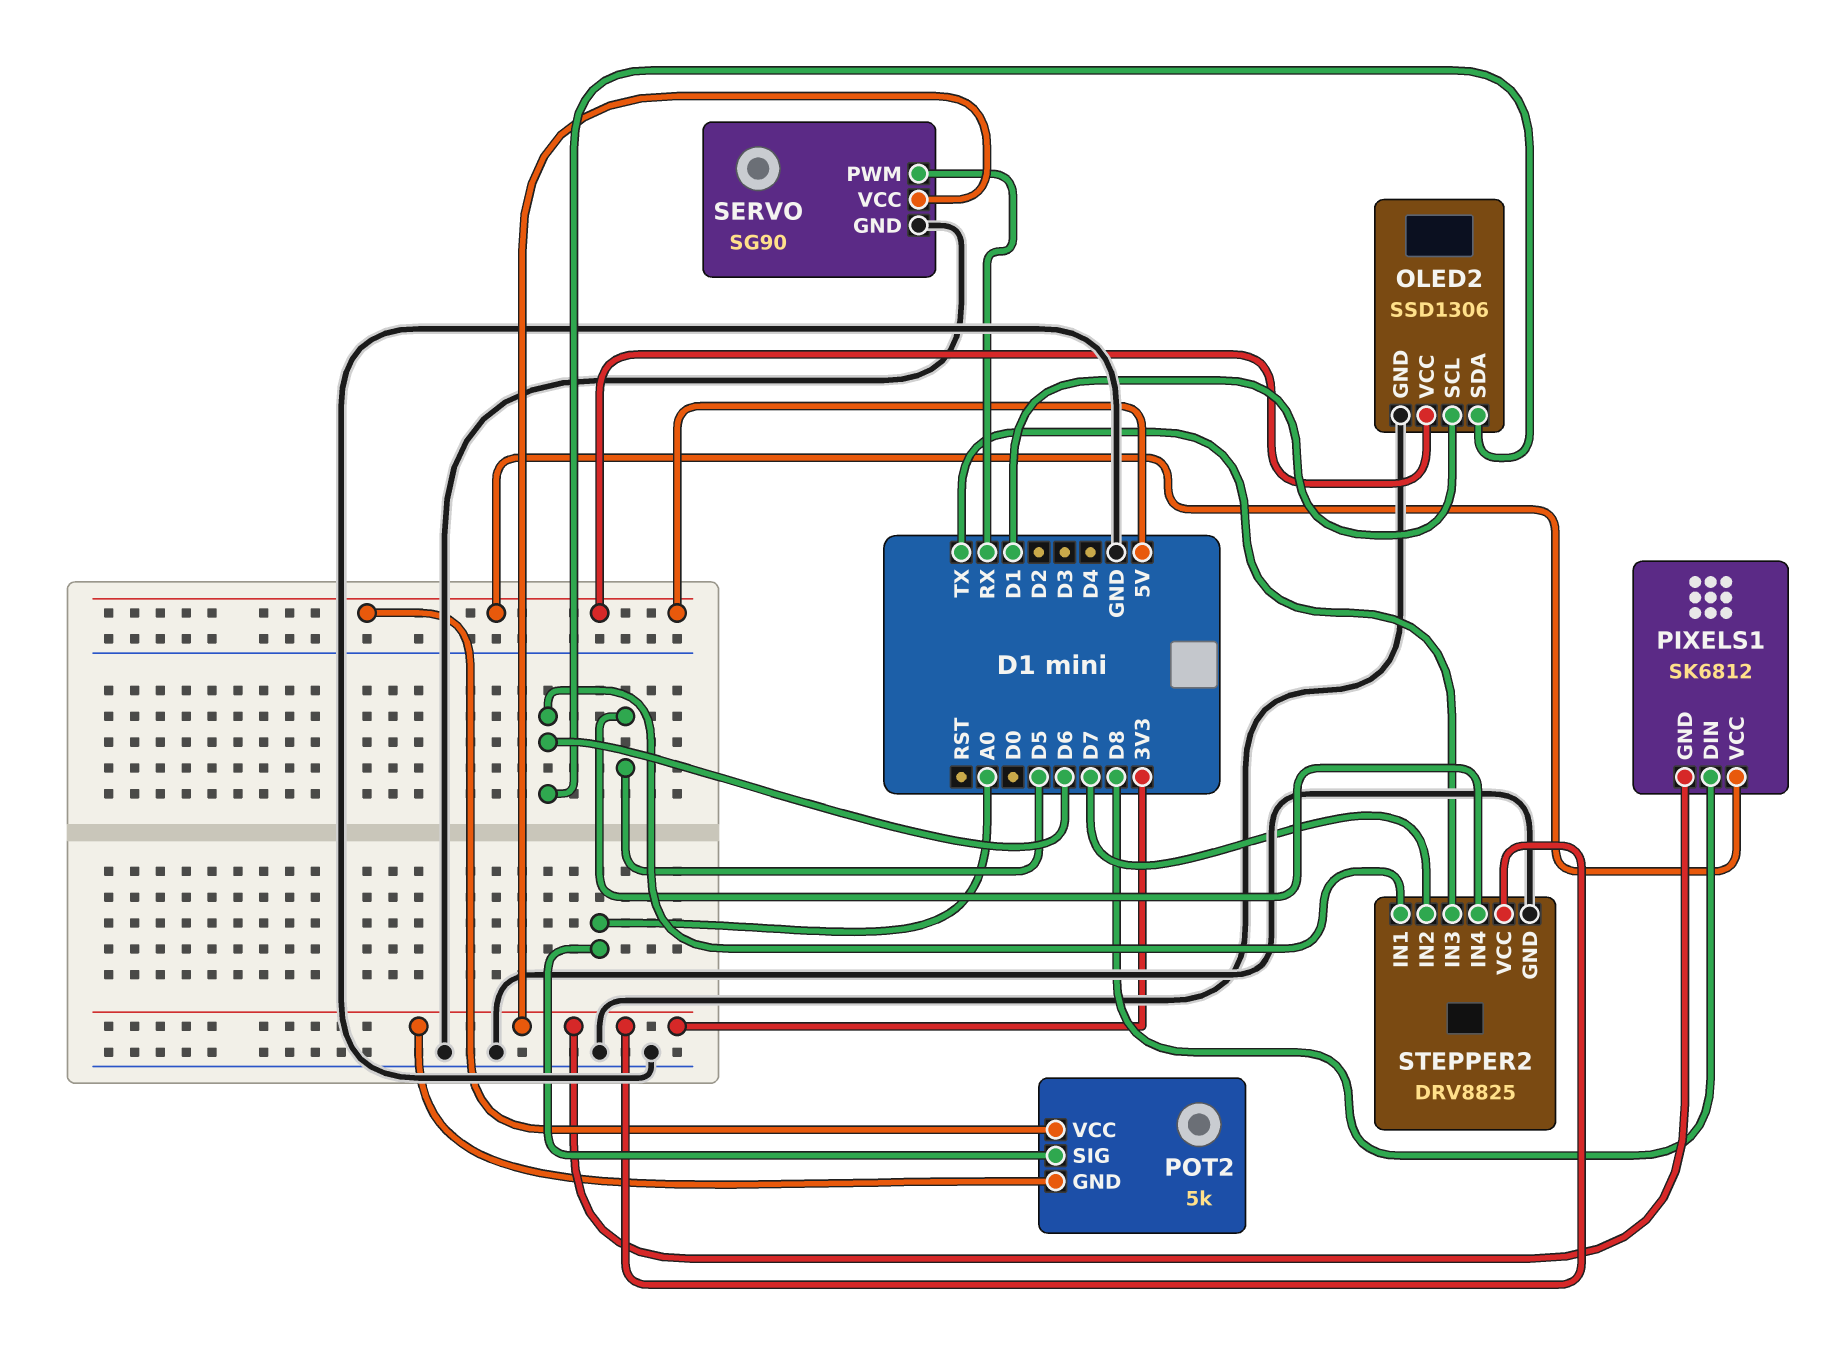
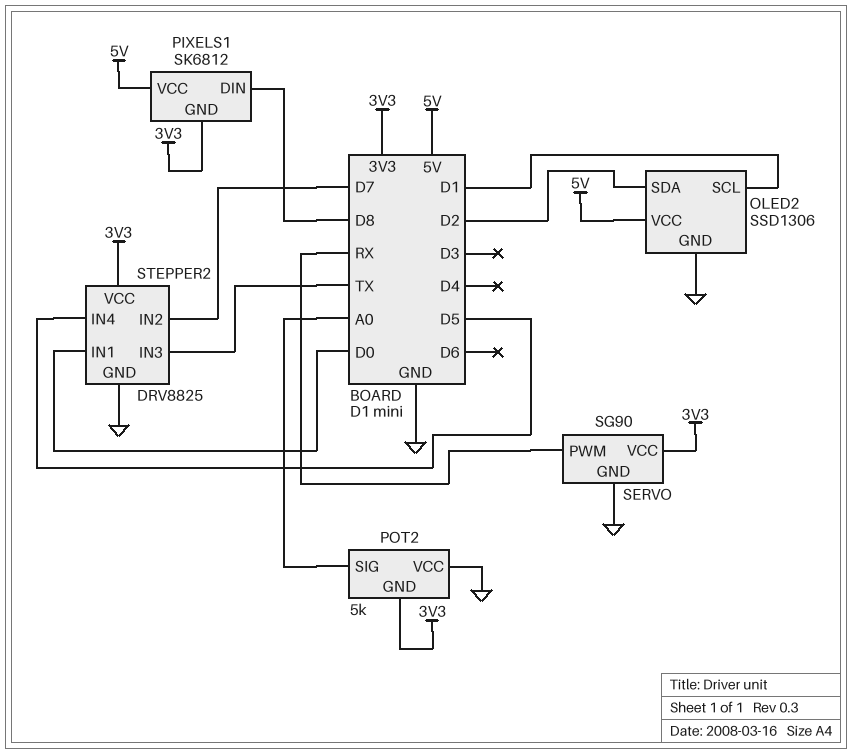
OLED2 pin SDA: D6 -> D2
POT2 pin VCC: 5V -> GND
STEPPER2 pin IN1: D6 -> D0

